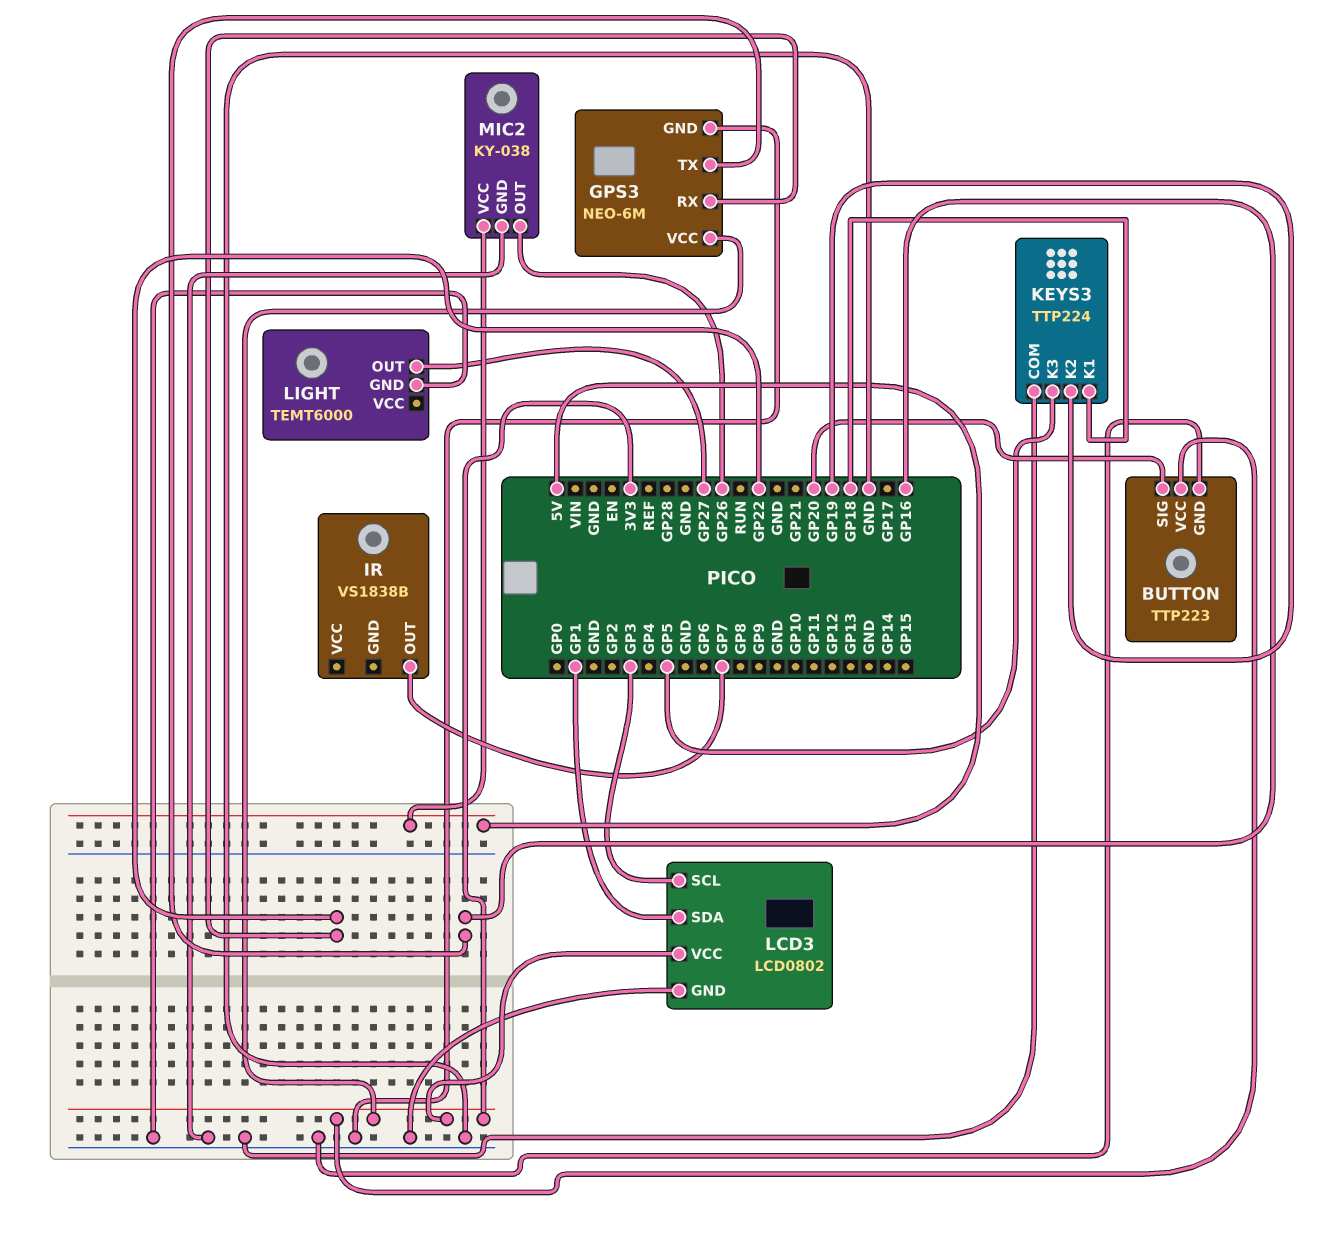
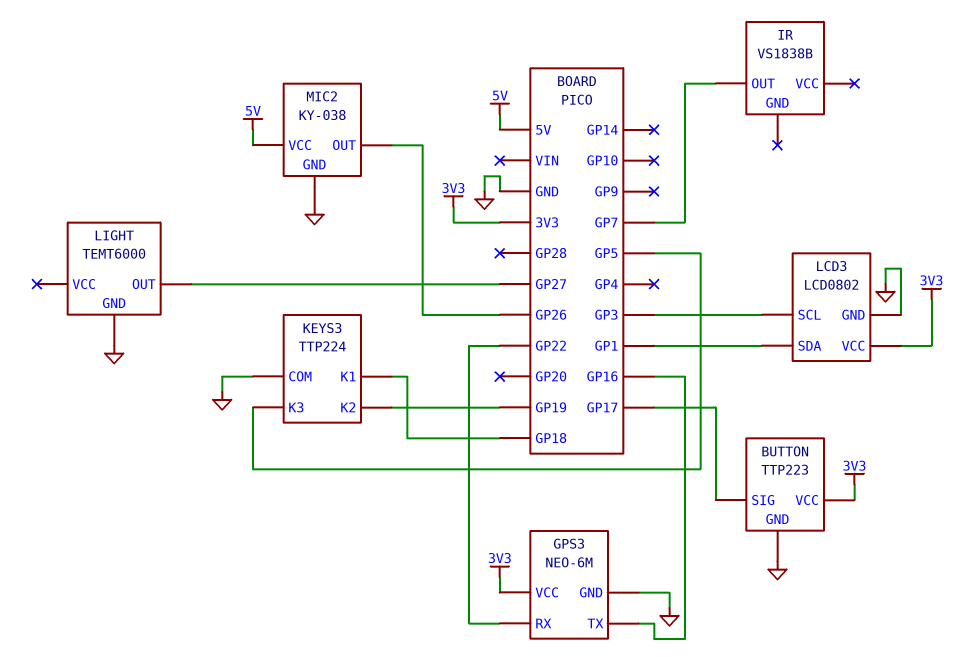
BUTTON pin SIG: GP20 -> GP17

